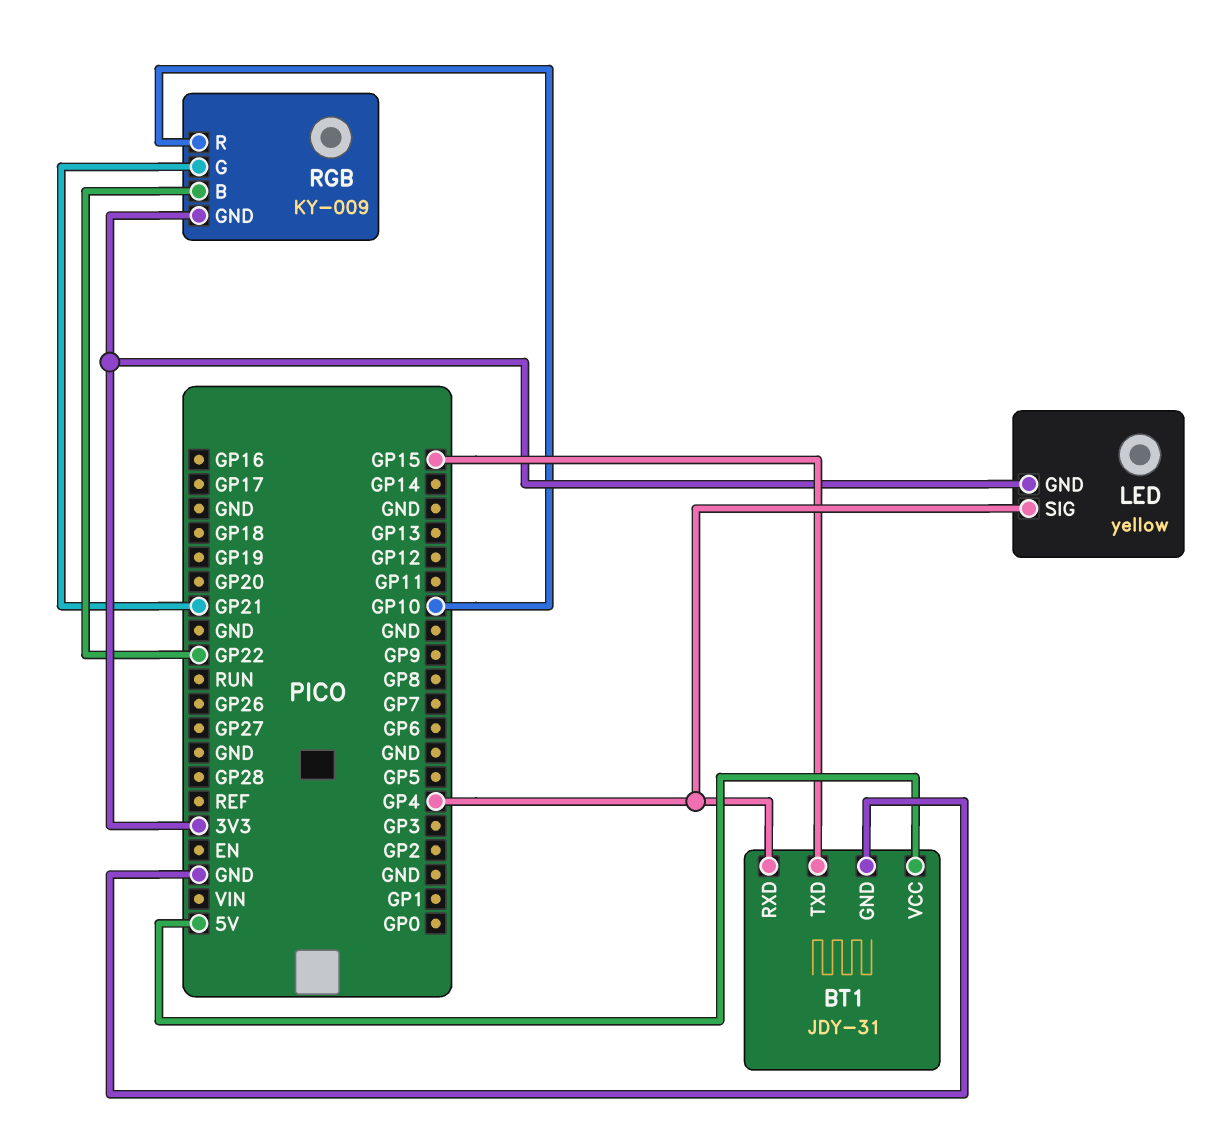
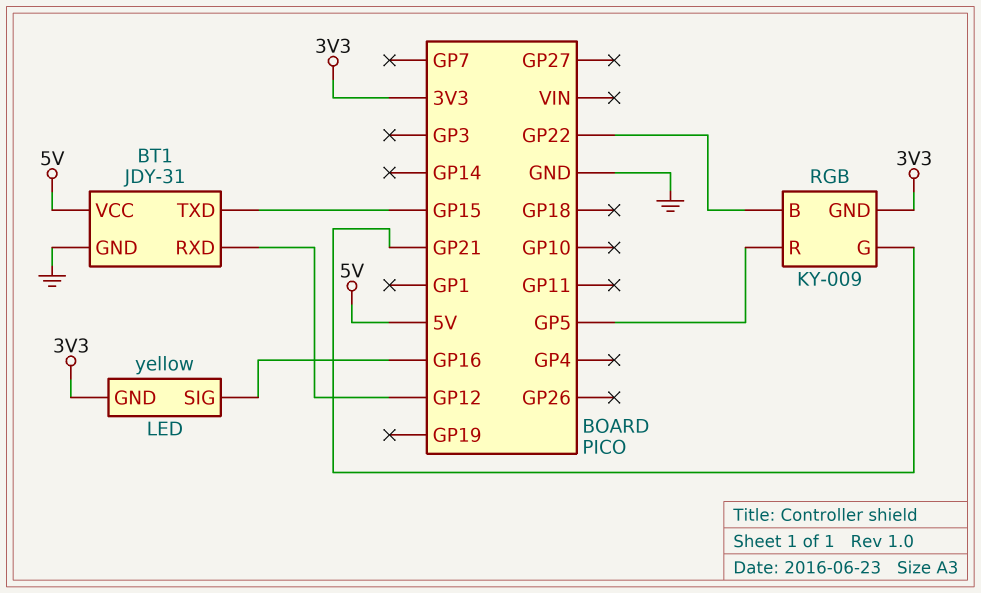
BT1 pin RXD: GP4 -> GP12
LED pin SIG: GP4 -> GP16
RGB pin R: GP10 -> GP5

